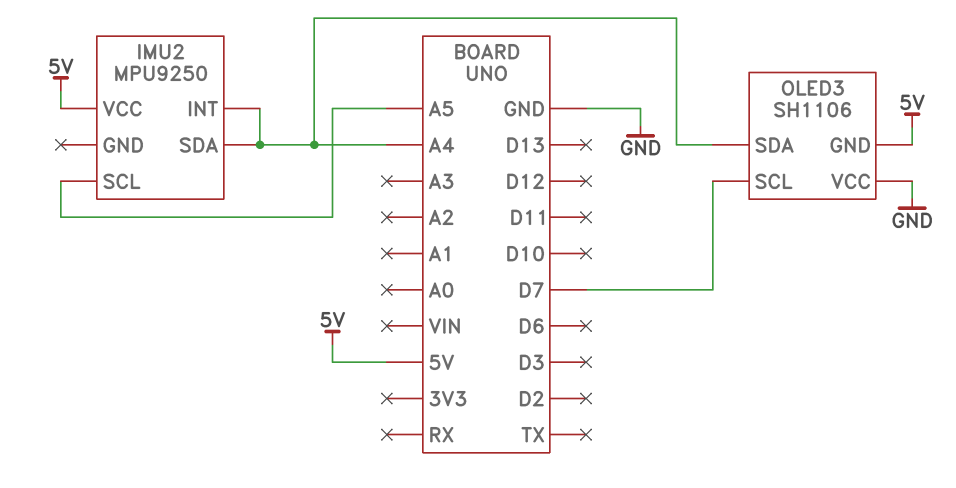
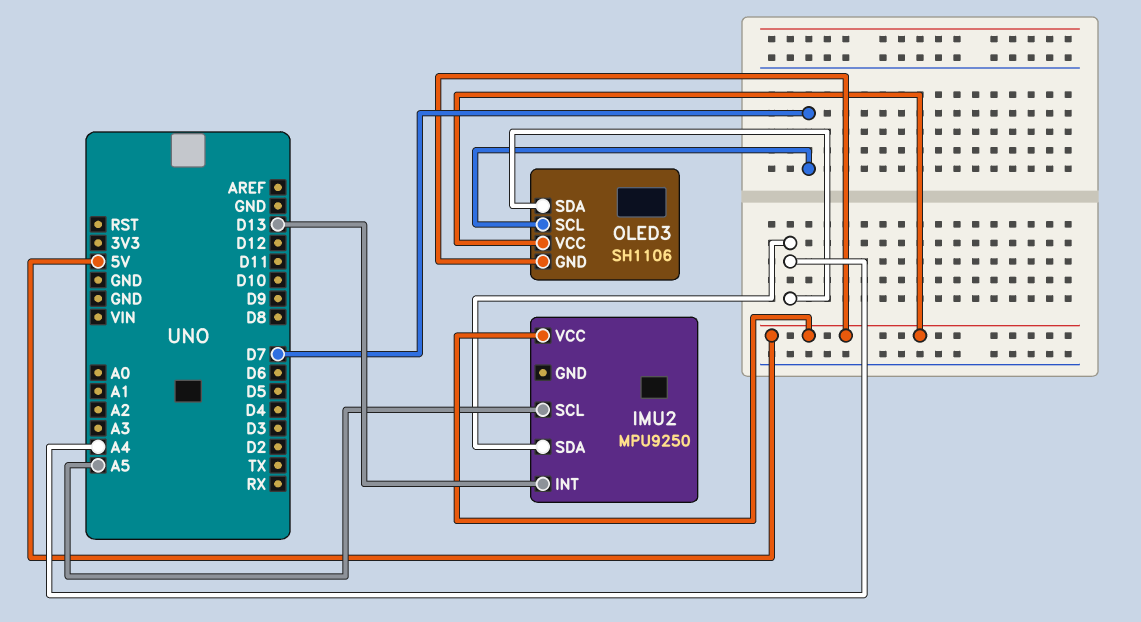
IMU2 pin INT: A4 -> D13
OLED3 pin VCC: GND -> 5V

